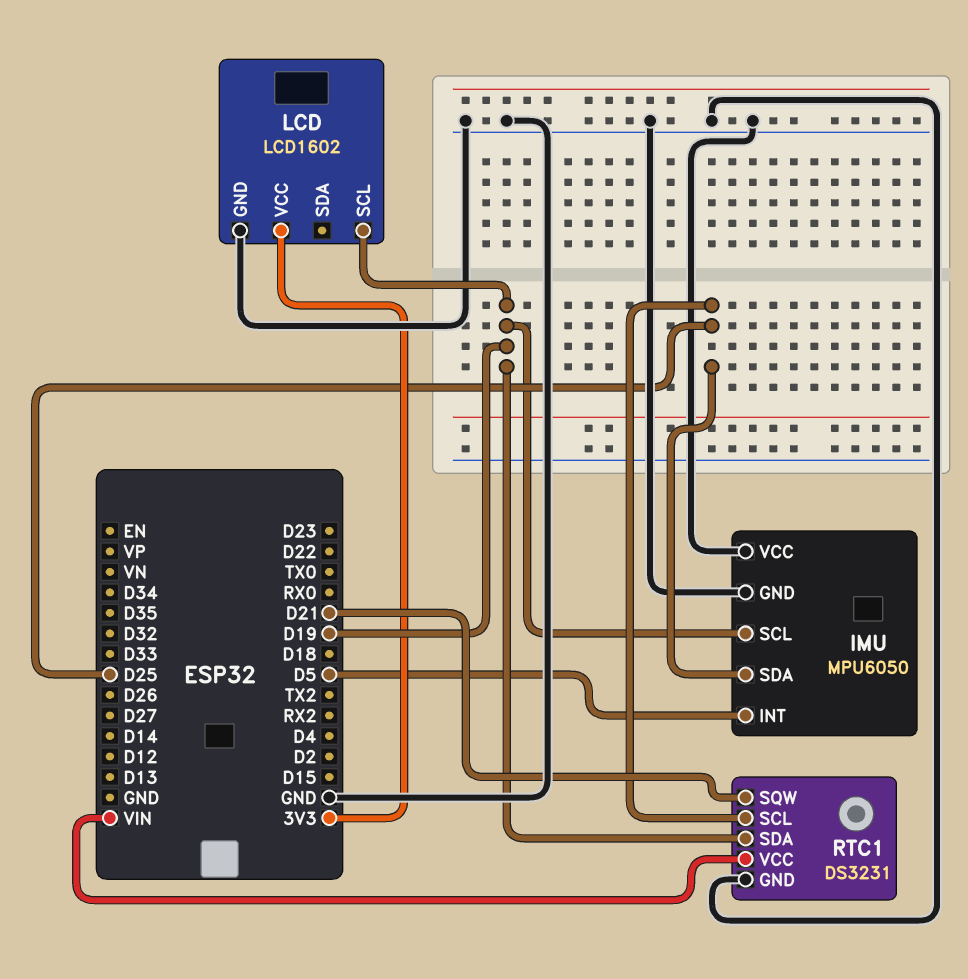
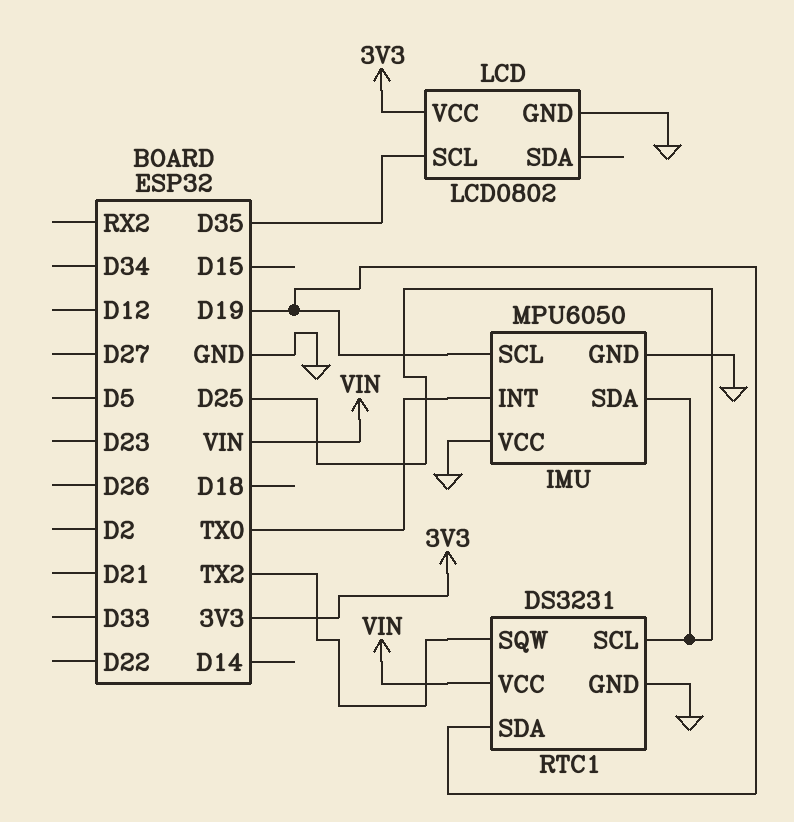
IMU pin INT: D5 -> TX0
LCD: LCD1602 -> LCD0802
LCD pin SCL: D19 -> D35
RTC1 pin SQW: D21 -> TX2

